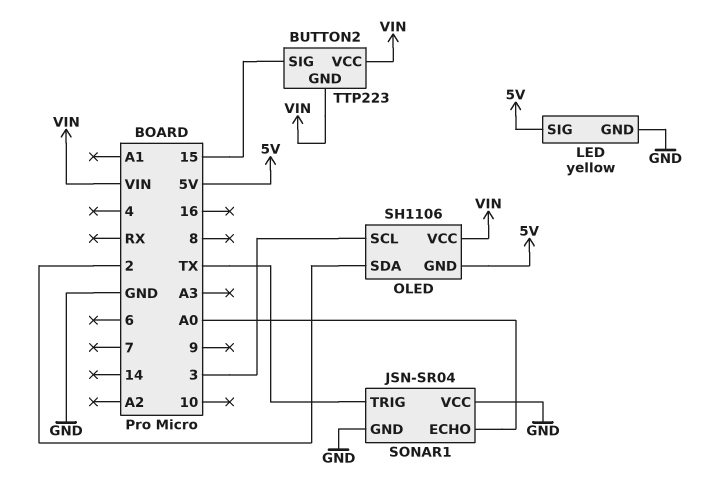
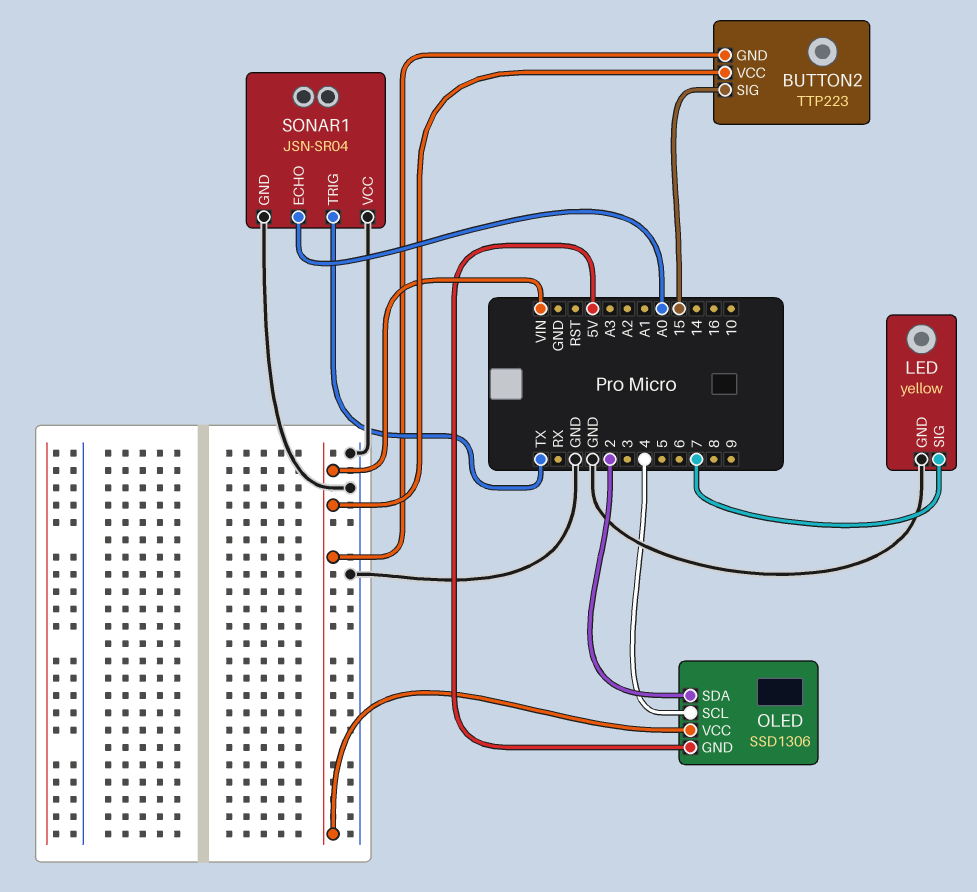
LED pin SIG: 5V -> 7
OLED: SH1106 -> SSD1306
OLED pin SCL: 3 -> 4

